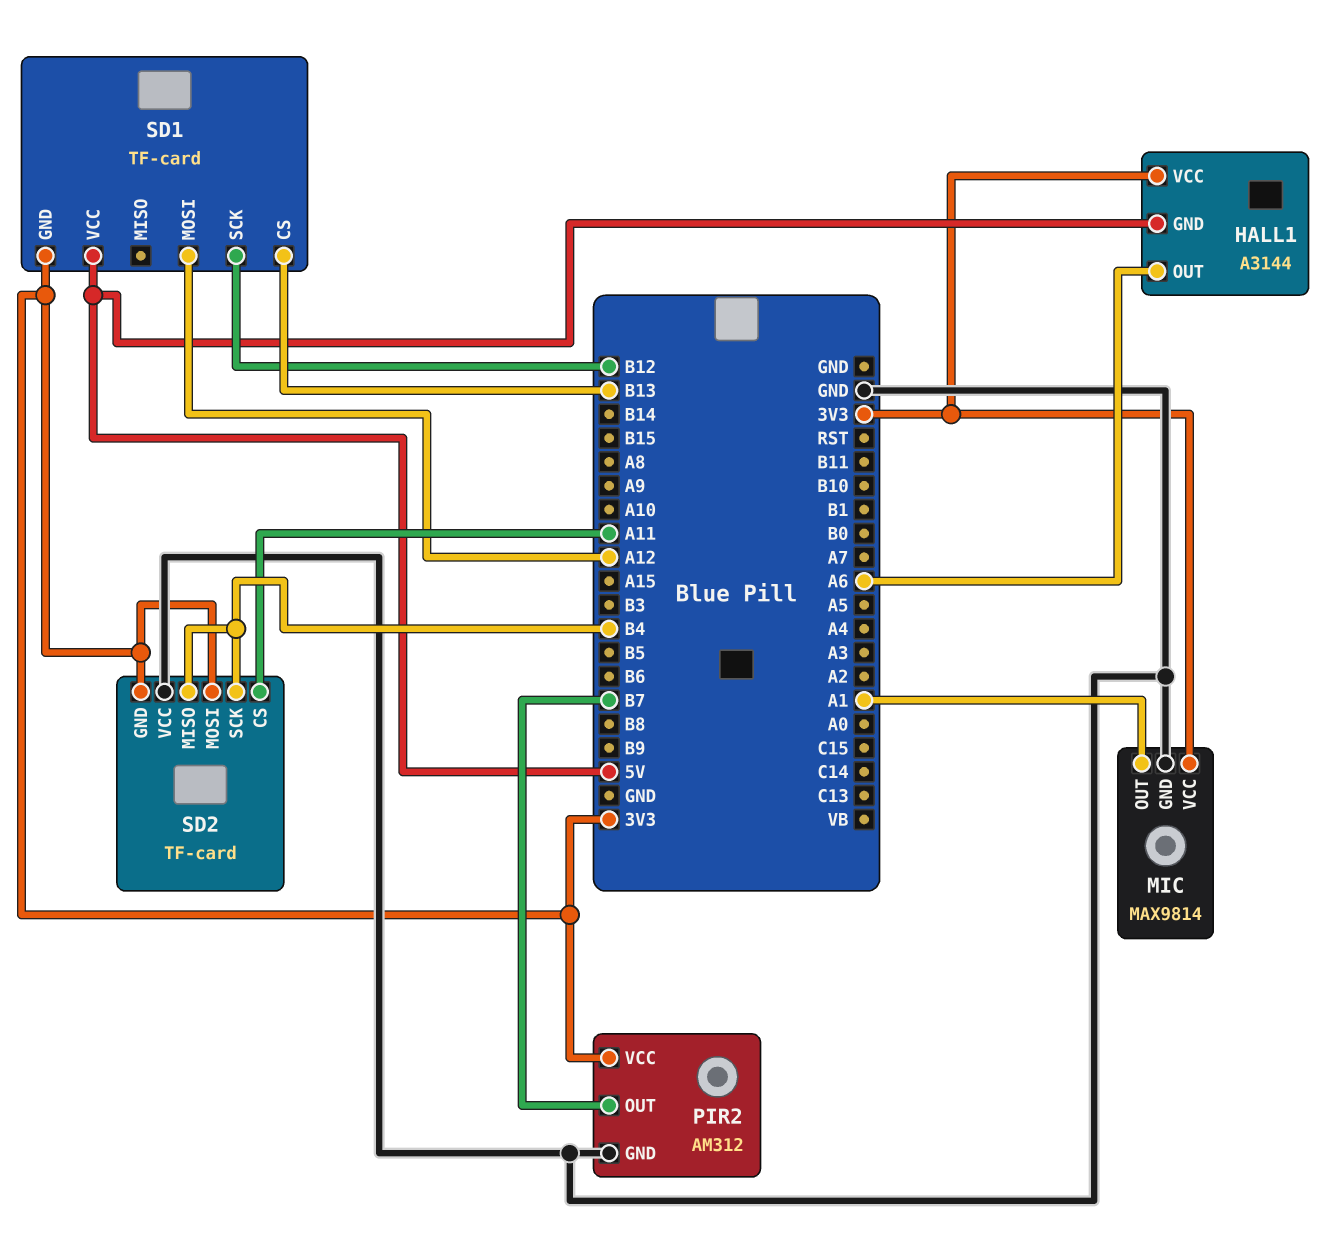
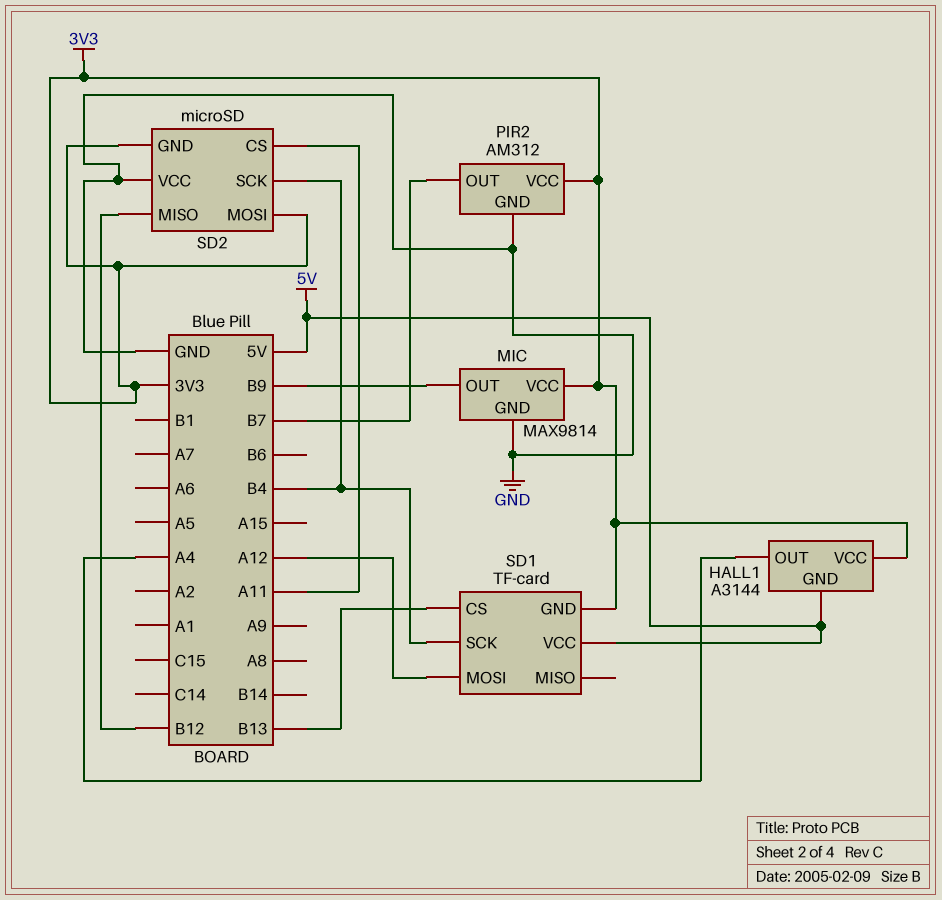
HALL1 pin OUT: A6 -> A4
MIC pin OUT: A1 -> B9
SD1 pin SCK: B12 -> B4
SD2: TF-card -> microSD
SD2 pin MISO: B4 -> B12

